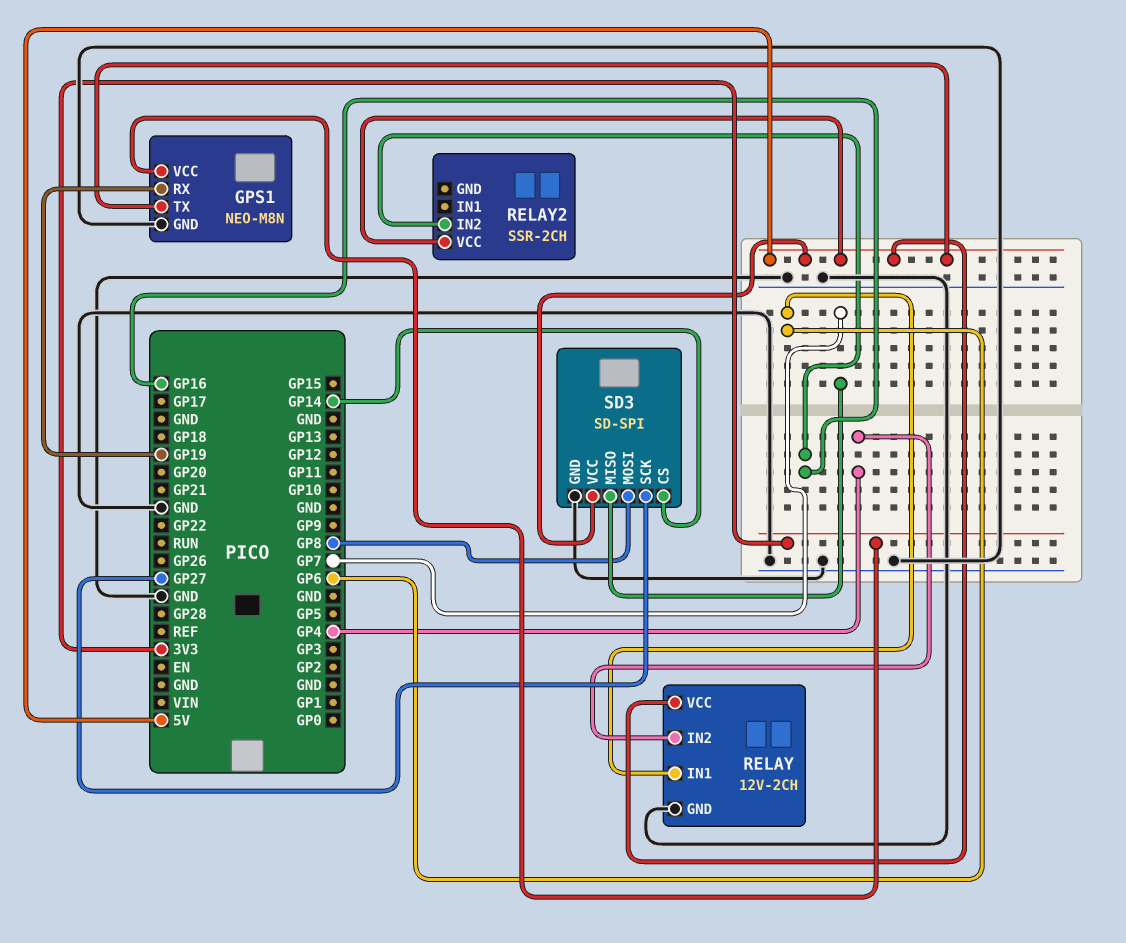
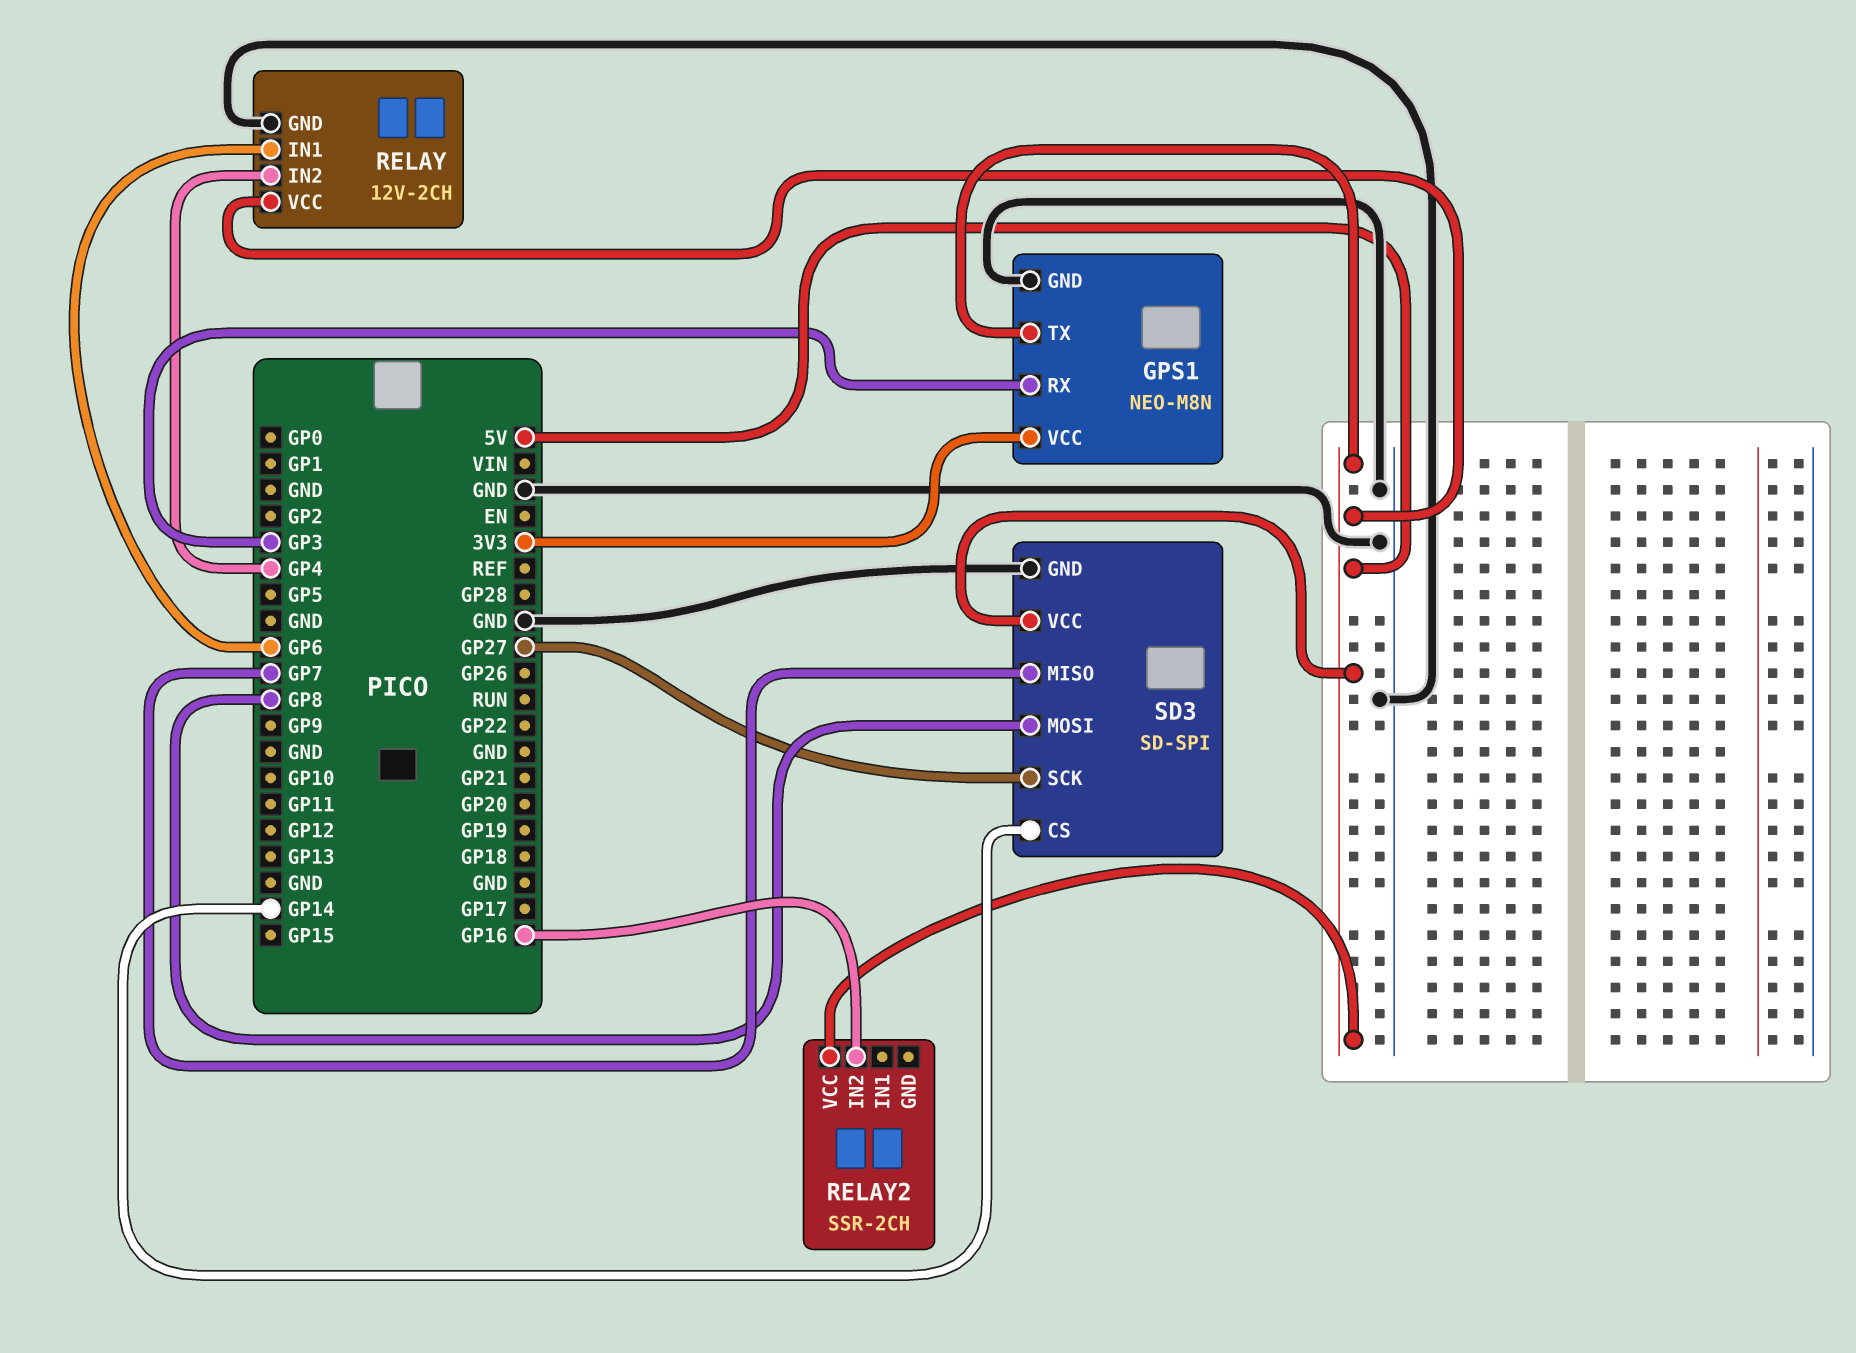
GPS1 pin RX: GP19 -> GP3

